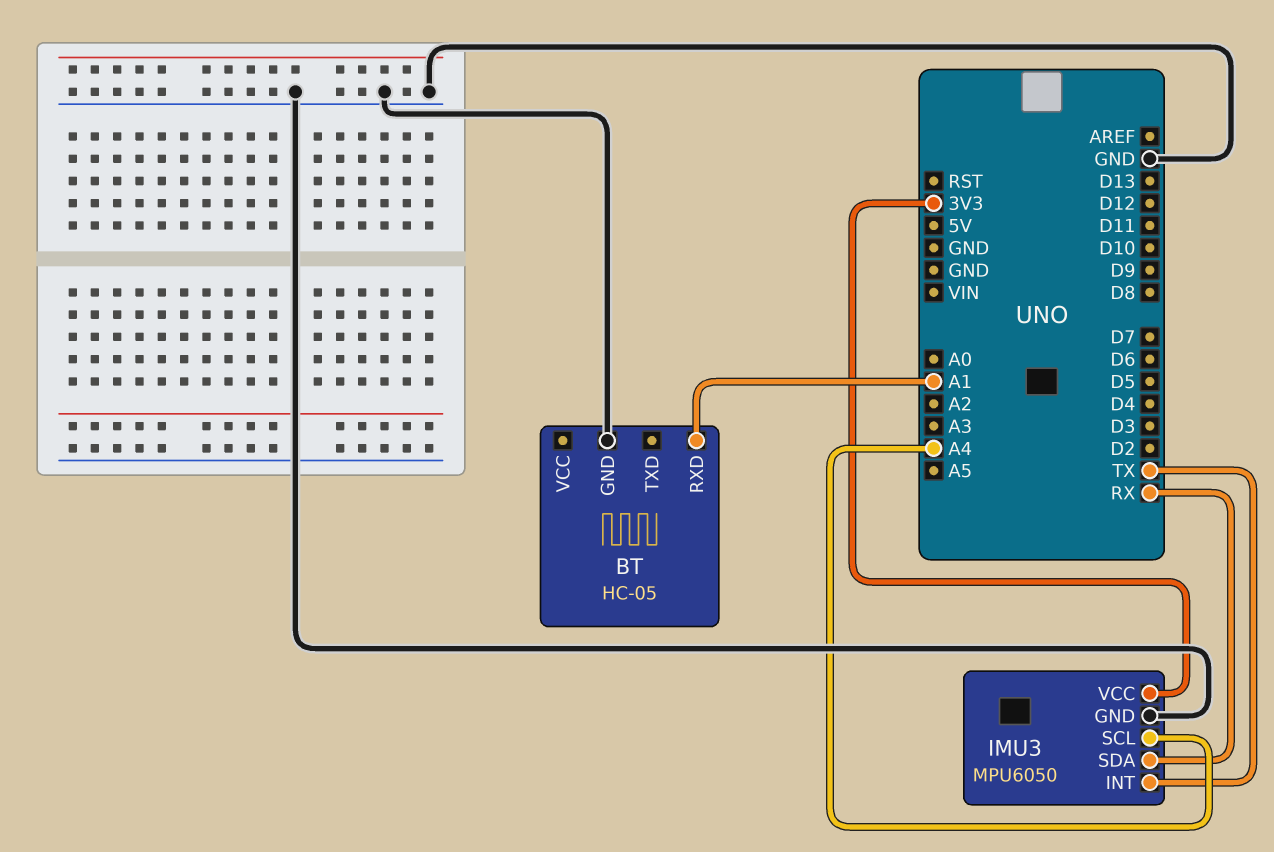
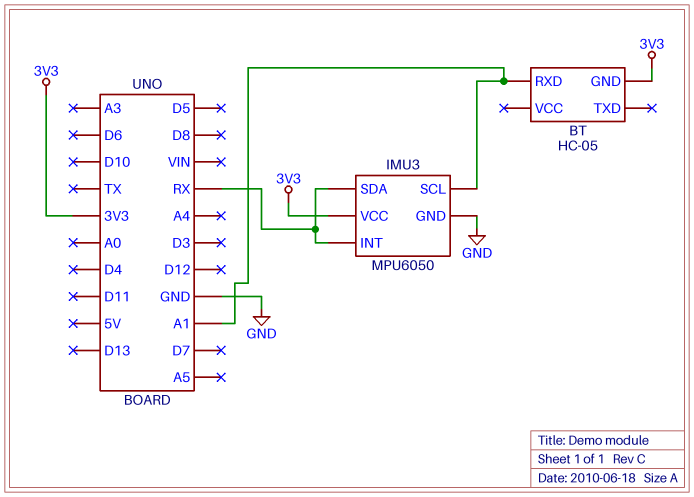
BT pin GND: GND -> 3V3
IMU3 pin INT: TX -> RX
IMU3 pin SCL: A4 -> A1

